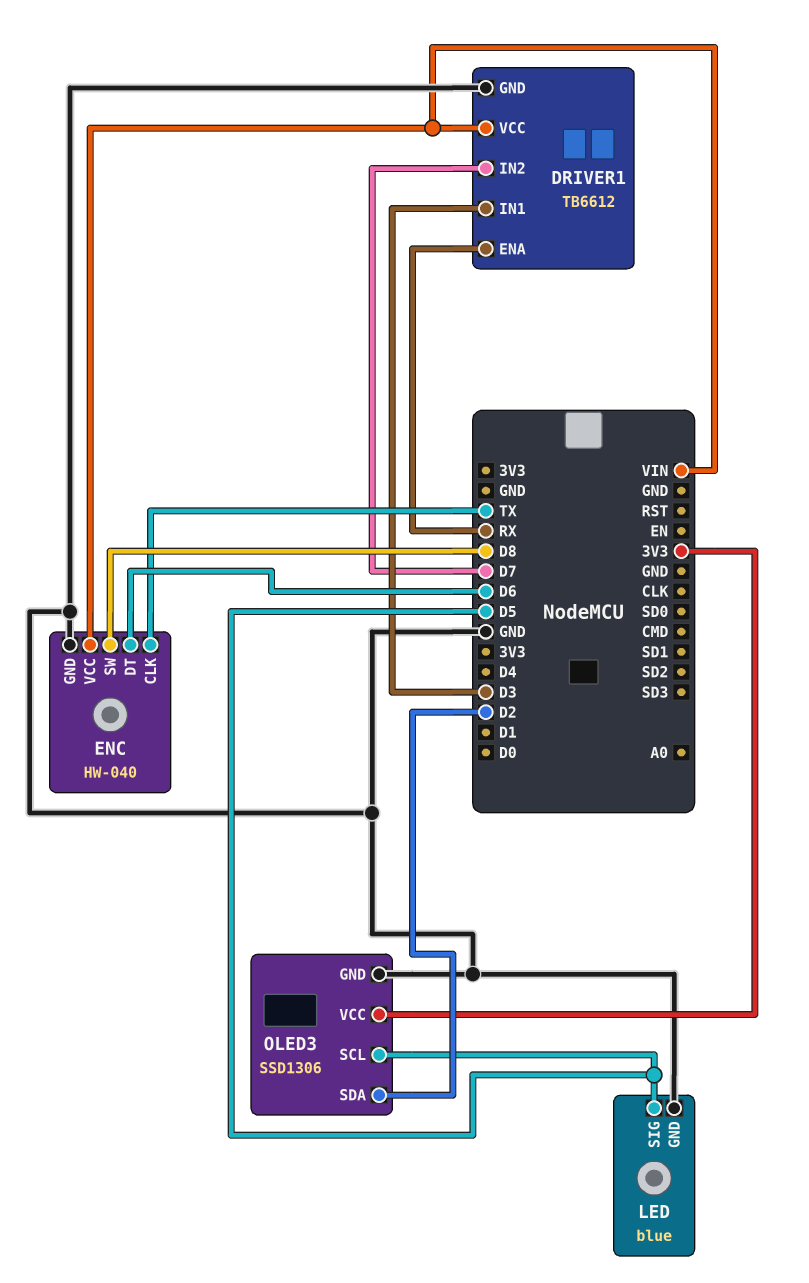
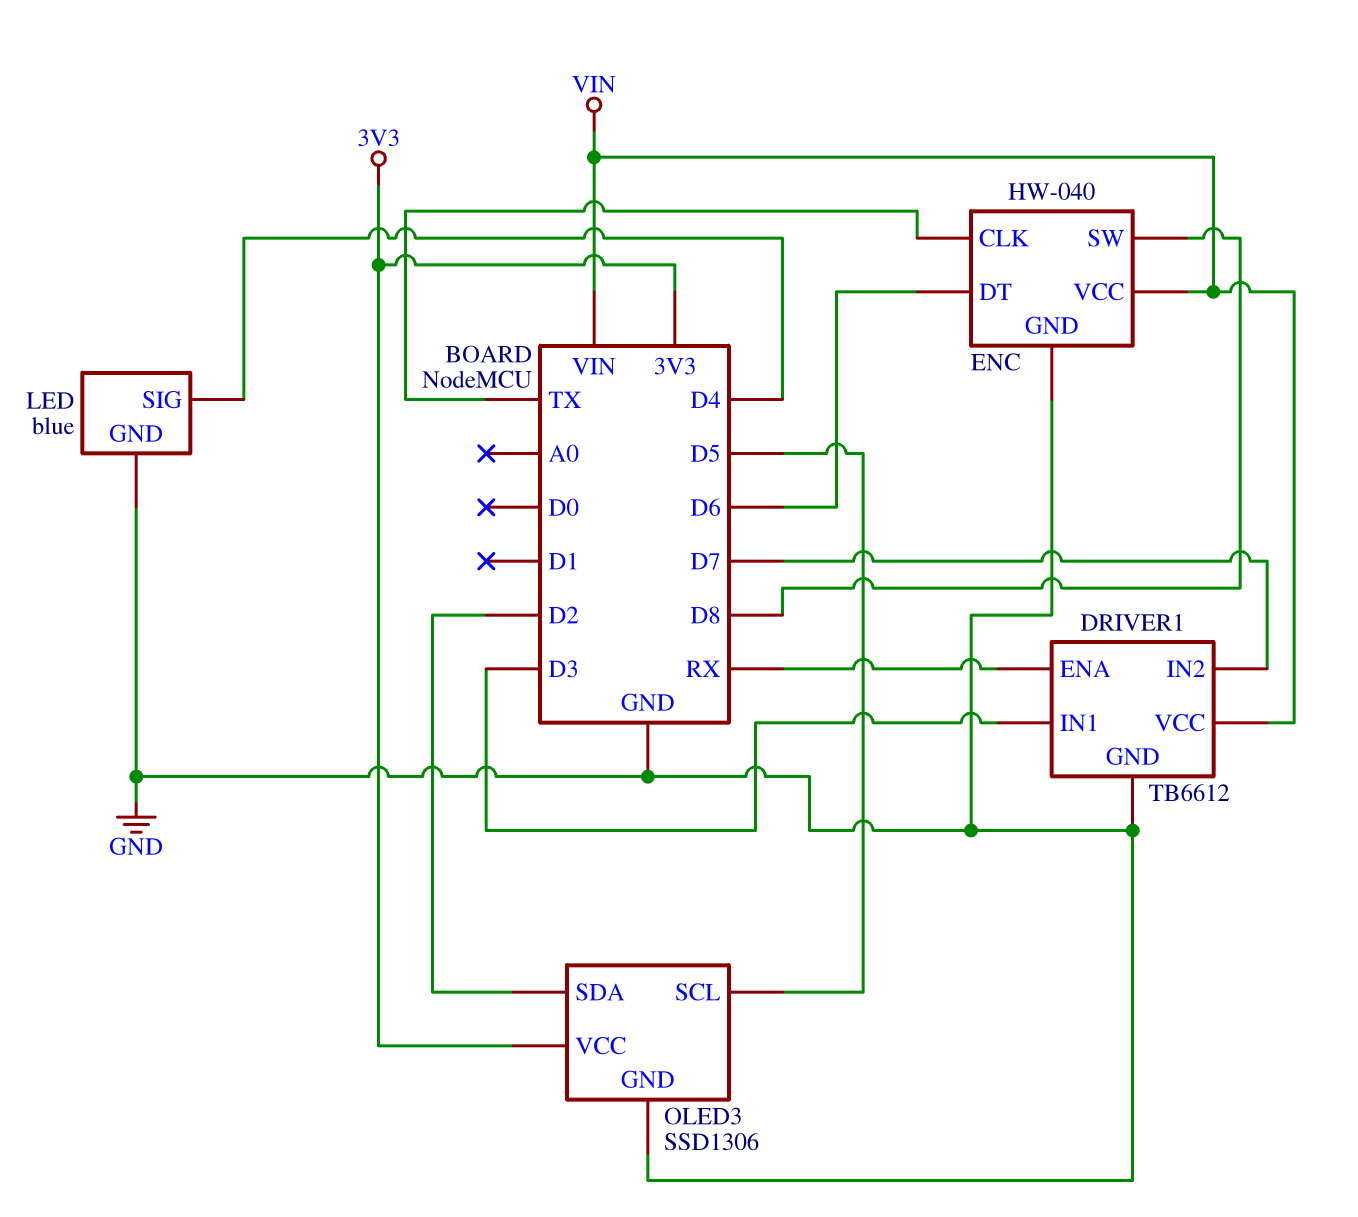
LED pin SIG: D5 -> D4

